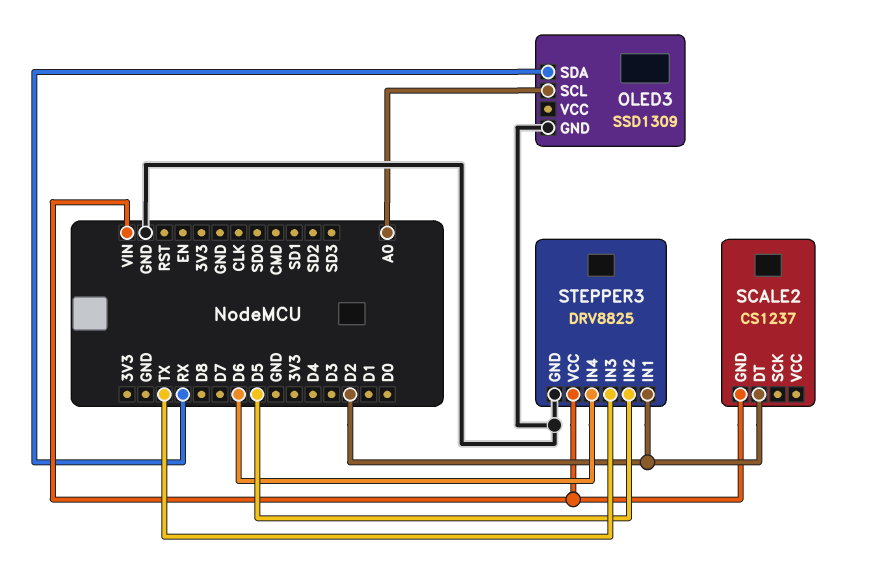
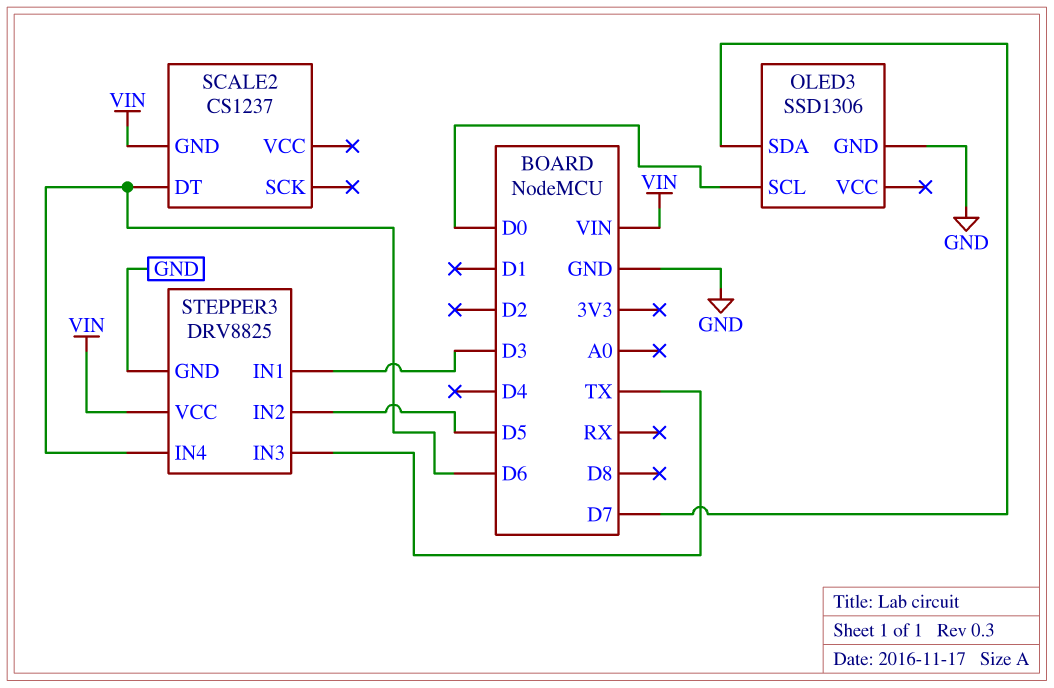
OLED3: SSD1309 -> SSD1306
OLED3 pin SCL: A0 -> D0
OLED3 pin SDA: RX -> D7
SCALE2 pin DT: D2 -> D6
STEPPER3 pin IN1: D2 -> D3

